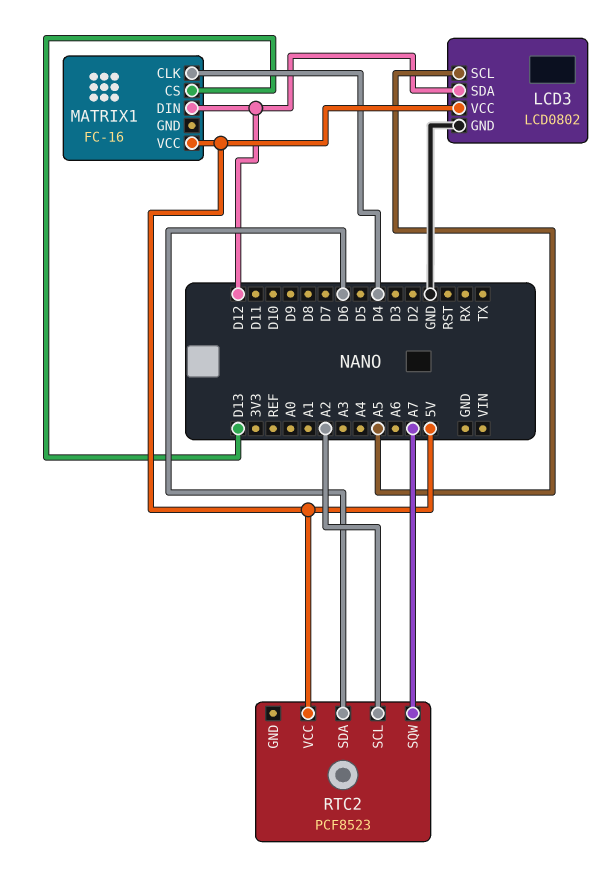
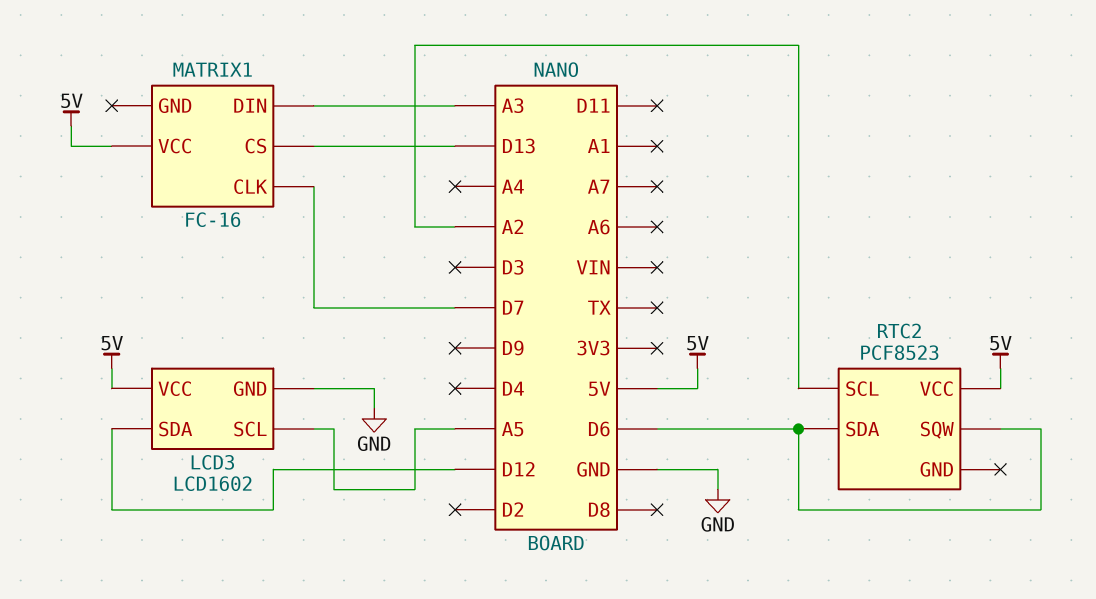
LCD3: LCD0802 -> LCD1602
MATRIX1 pin CLK: D4 -> D7
MATRIX1 pin DIN: D12 -> A3
RTC2 pin SQW: A7 -> D6

